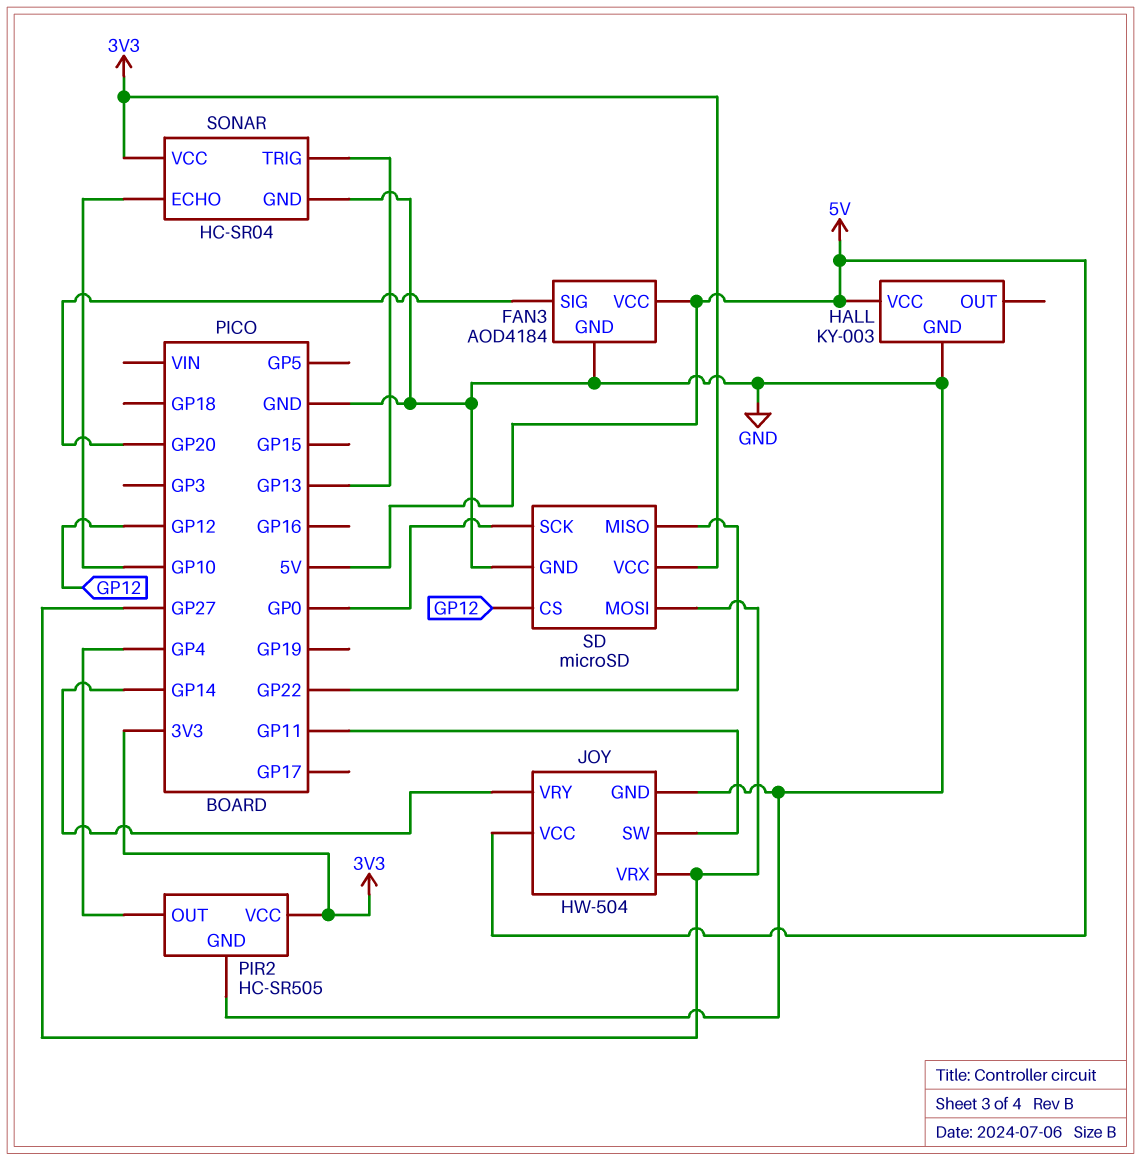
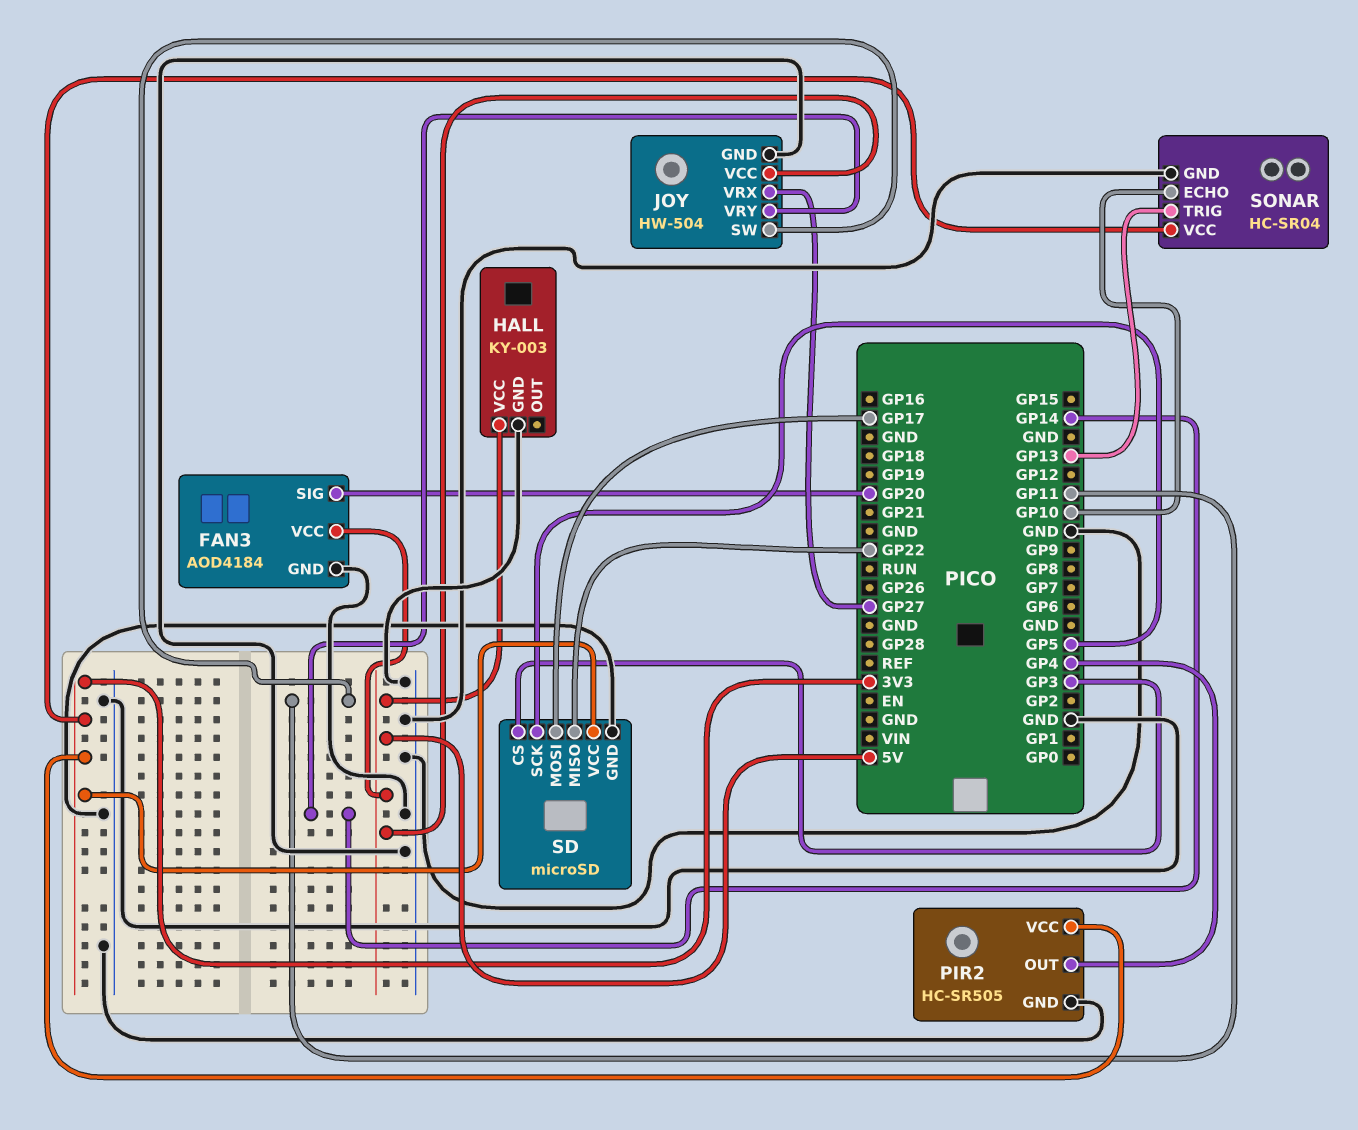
SD pin CS: GP12 -> GP3
SD pin MOSI: GP27 -> GP17
SD pin SCK: GP0 -> GP5

